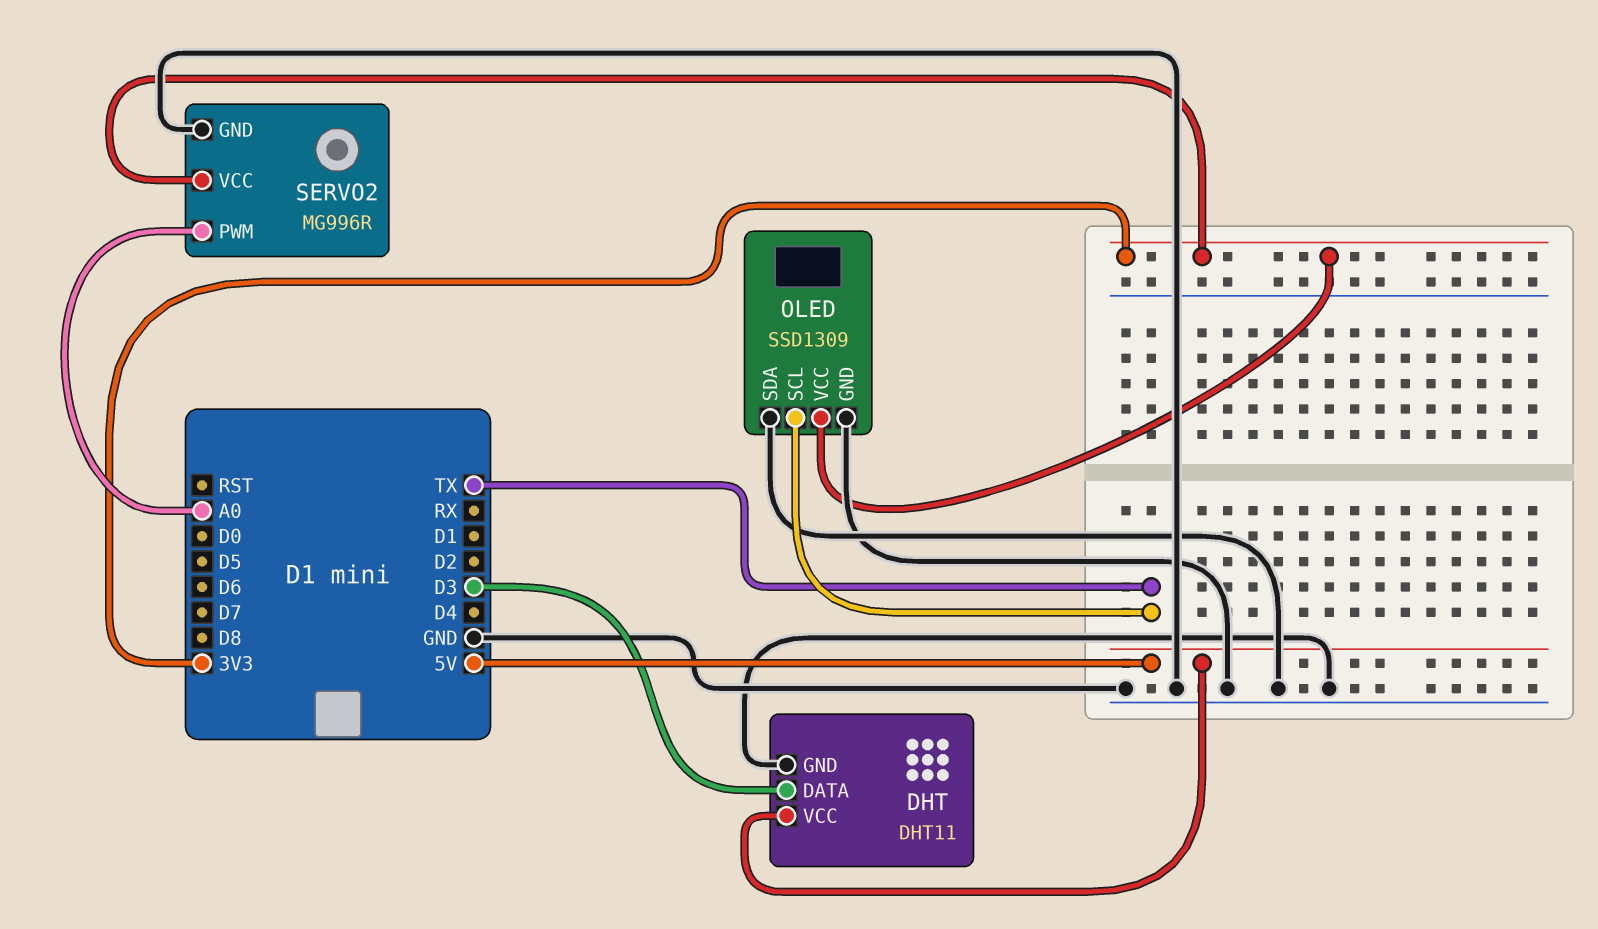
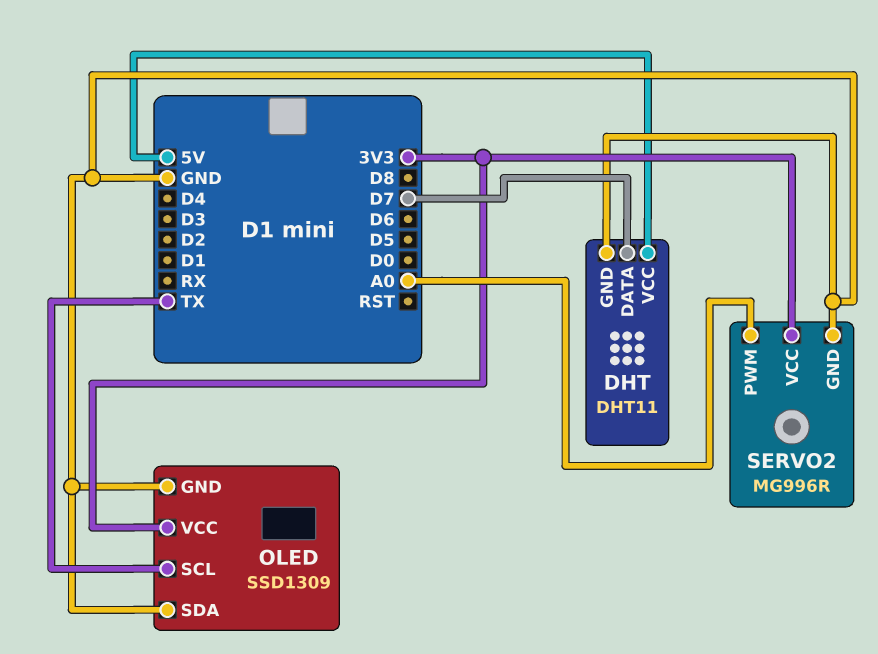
DHT pin DATA: D3 -> D7

